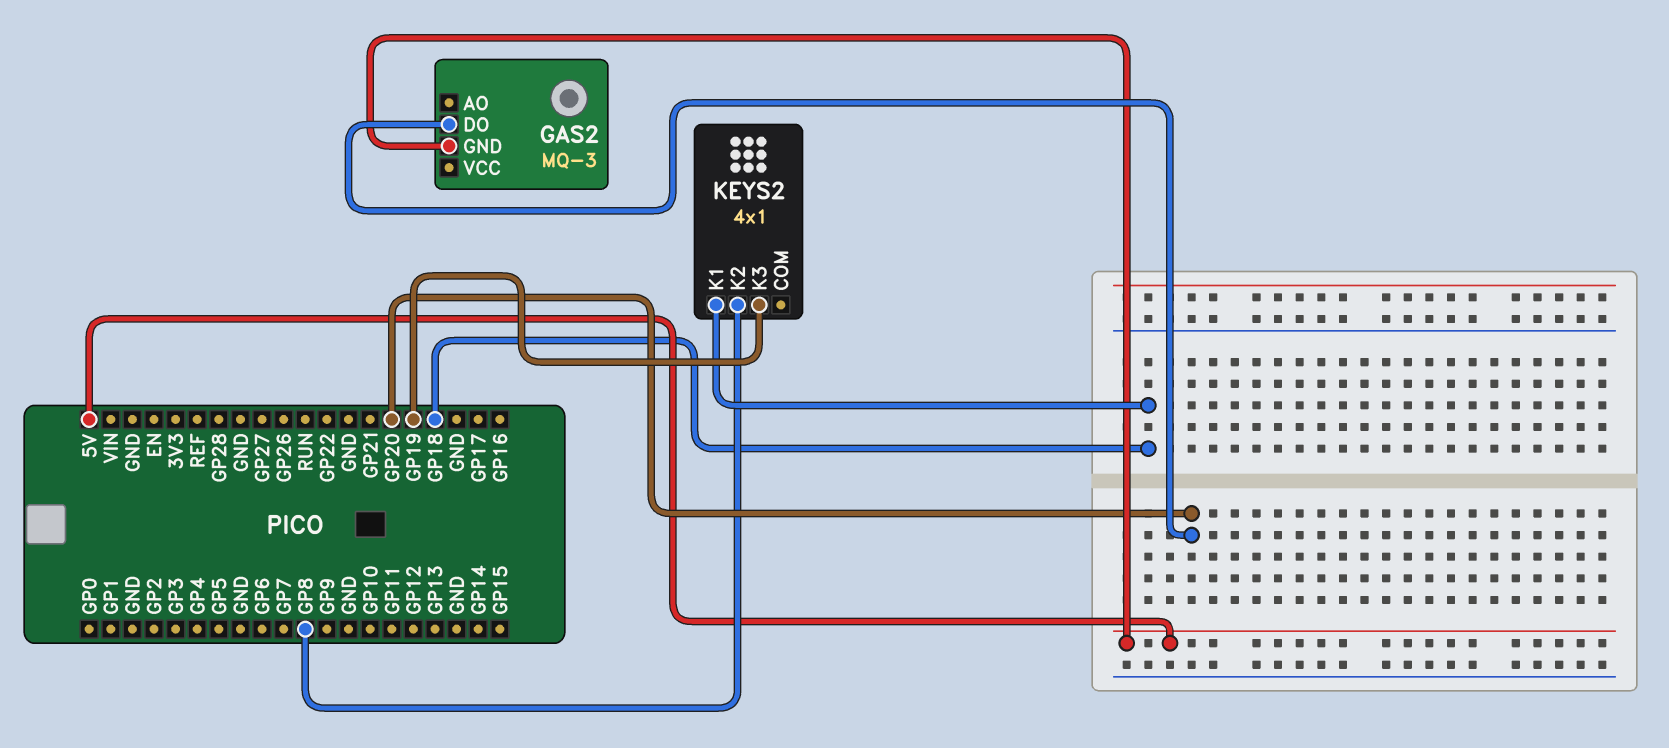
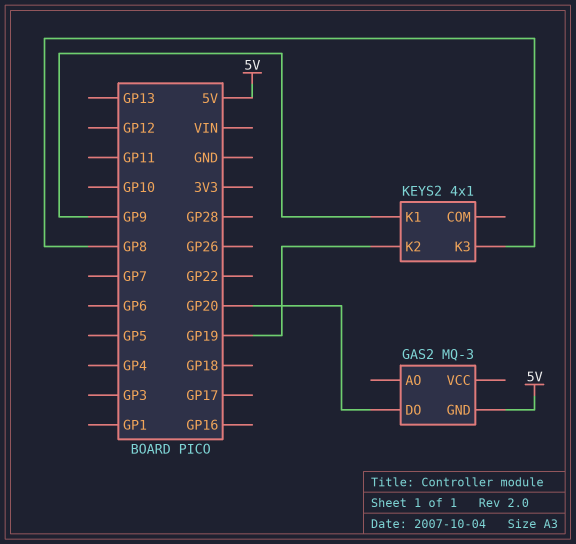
KEYS2 pin K1: GP18 -> GP9
KEYS2 pin K2: GP8 -> GP19
KEYS2 pin K3: GP19 -> GP8

